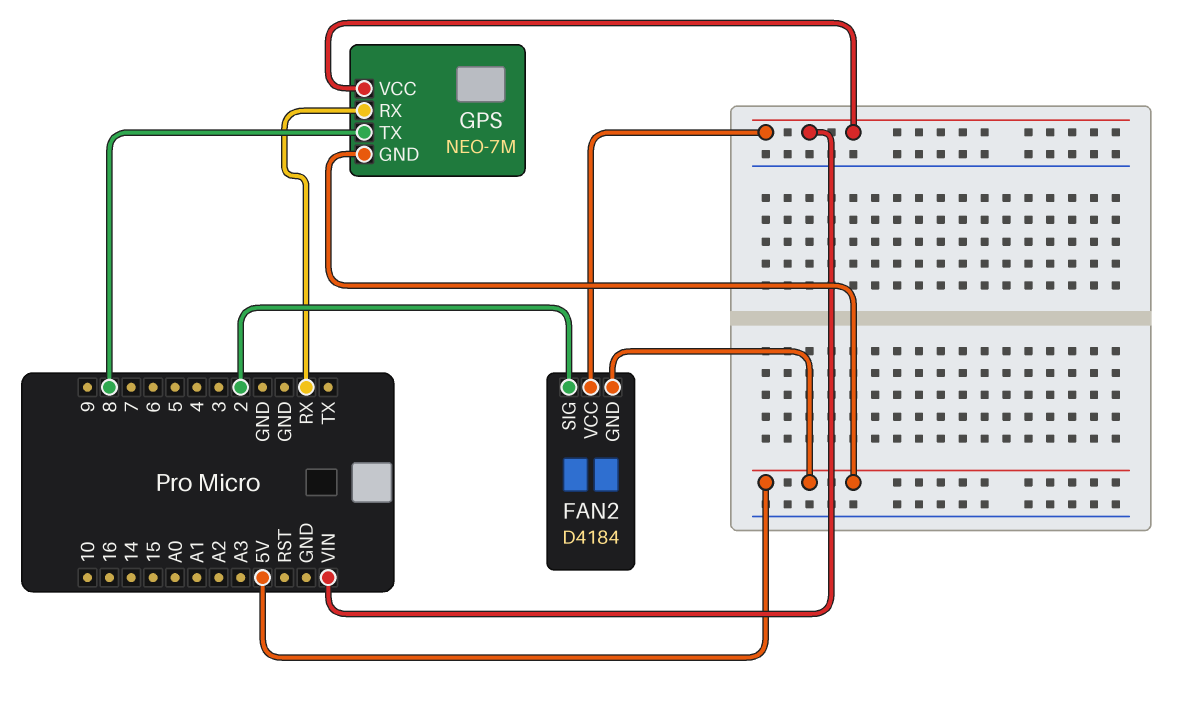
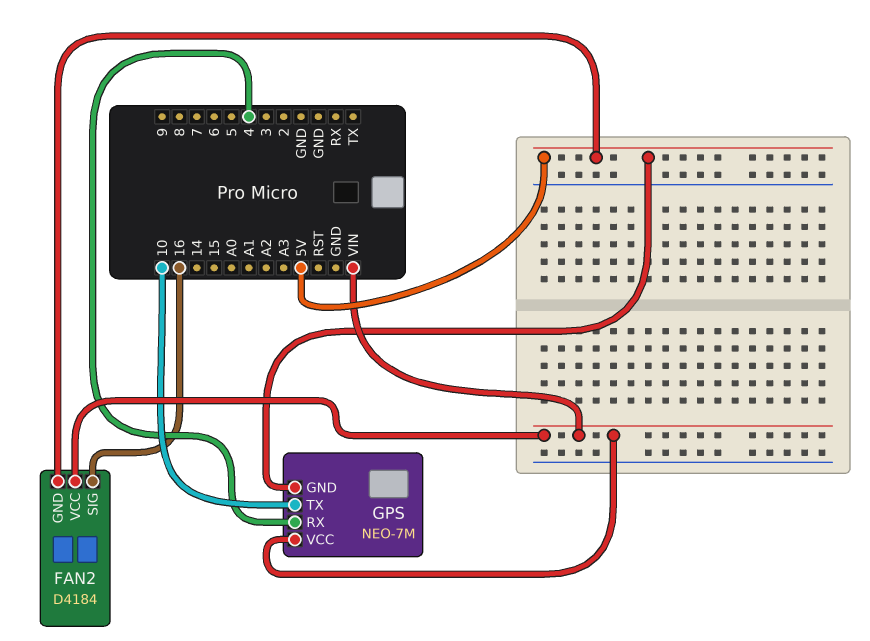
FAN2 pin SIG: 2 -> 16
GPS pin RX: RX -> 4
GPS pin TX: 8 -> 10

